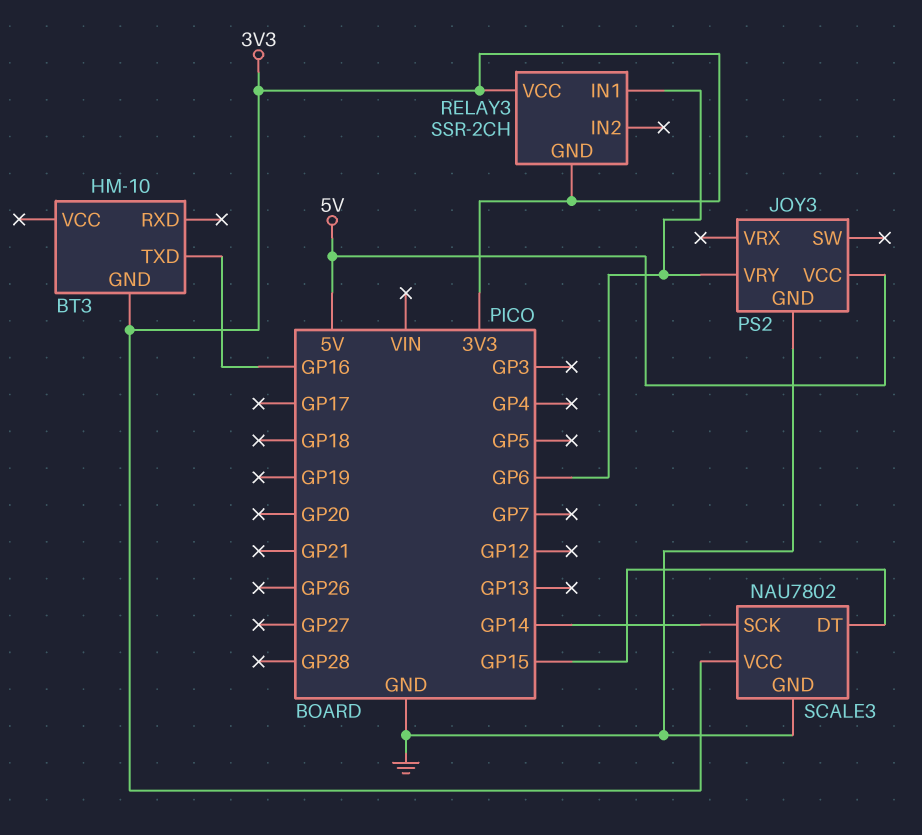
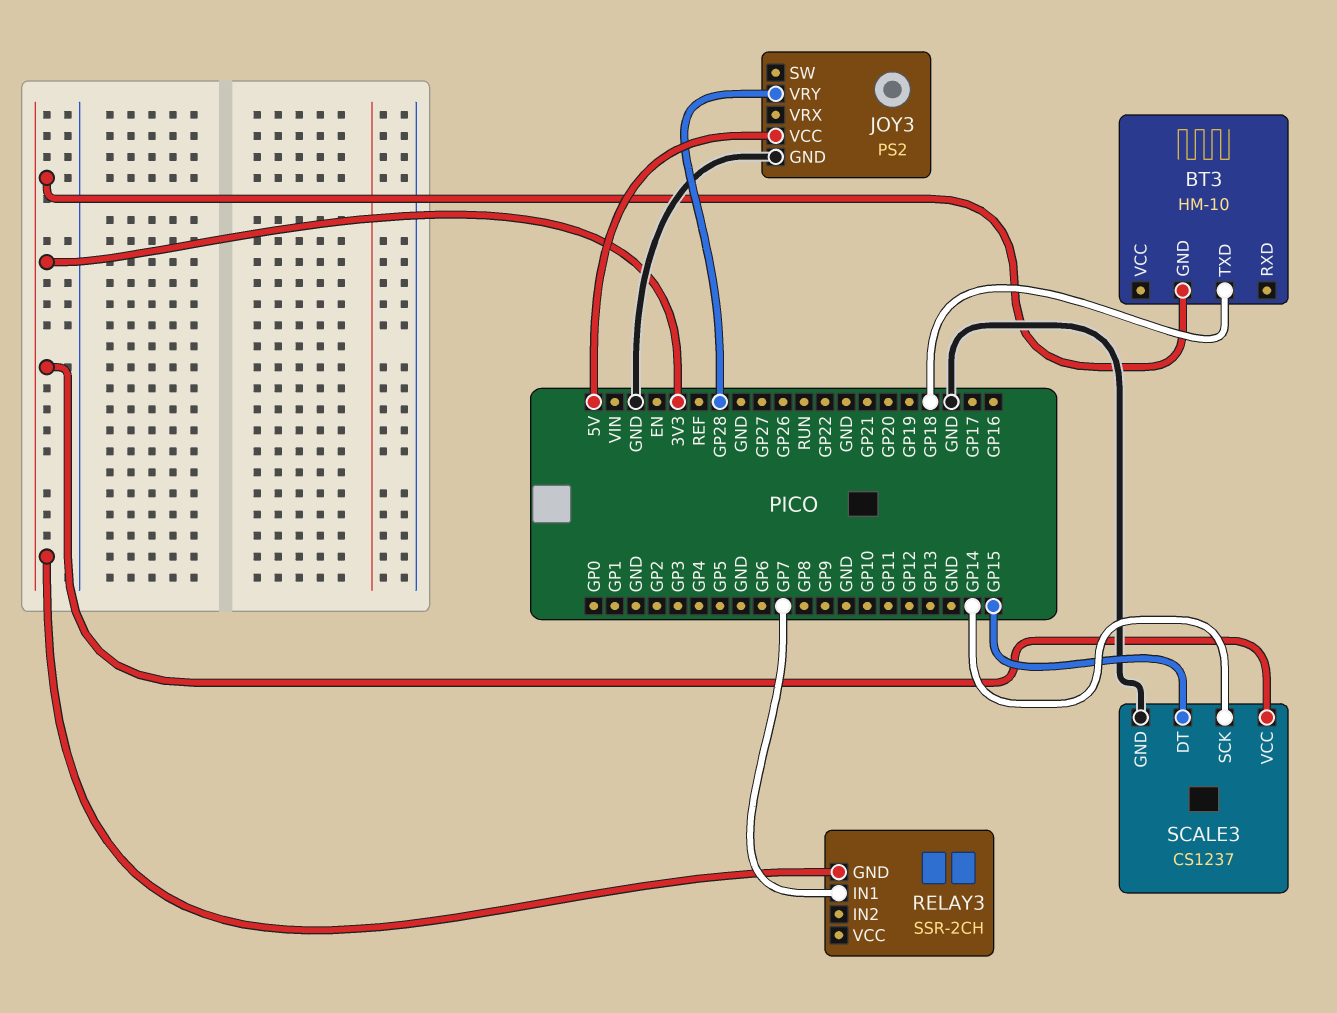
BT3 pin TXD: GP16 -> GP18
JOY3 pin VRY: GP6 -> GP28
RELAY3 pin IN1: GP6 -> GP7
RELAY3 pin VCC: 3V3 -> none
SCALE3: NAU7802 -> CS1237

